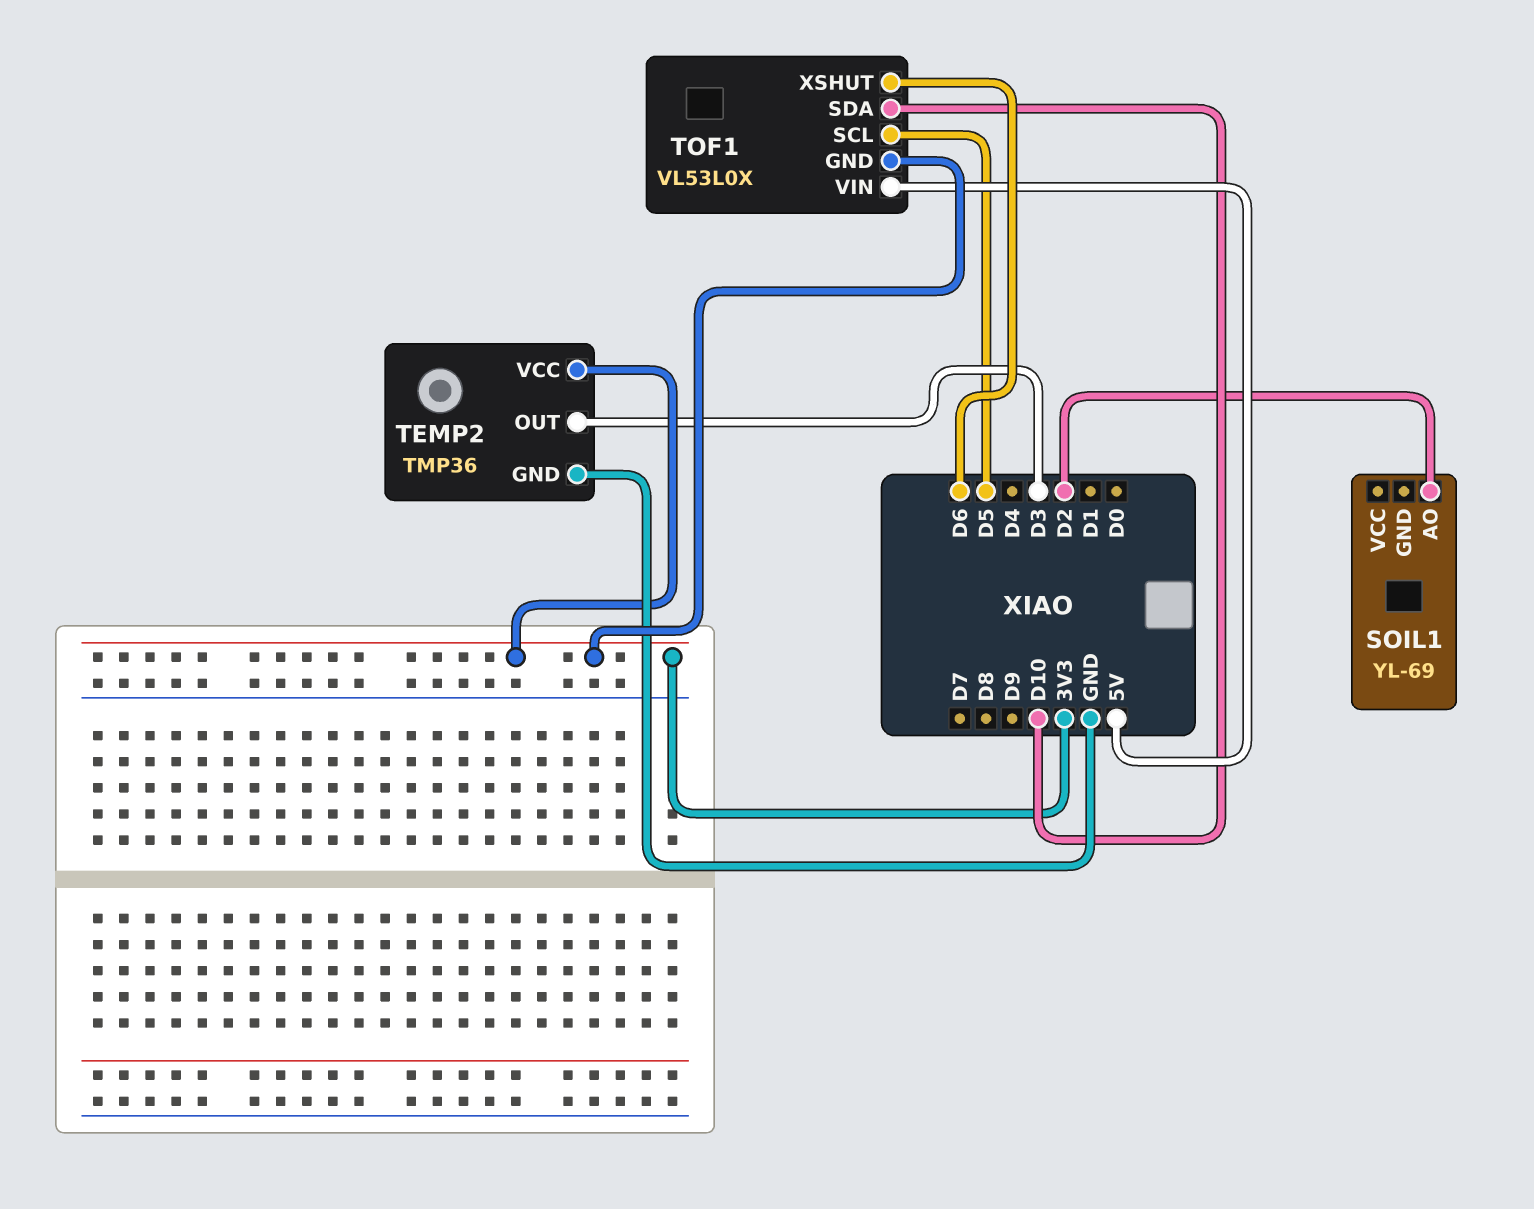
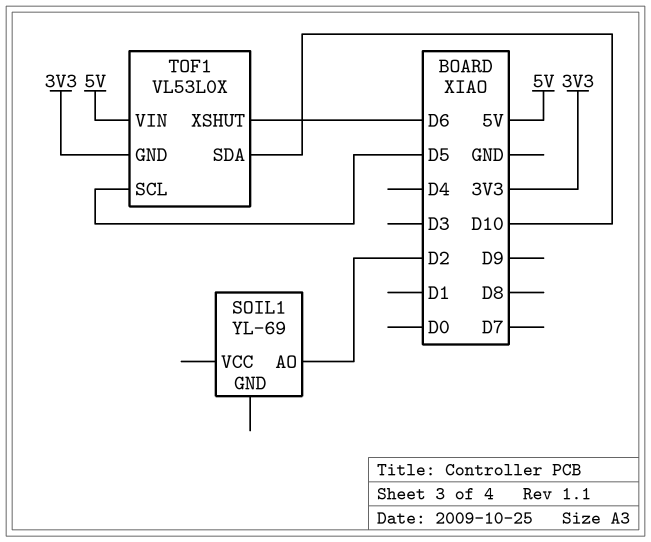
TEMP2: TMP36 -> none
TEMP2 pin GND: GND -> none
TEMP2 pin OUT: D3 -> none
TEMP2 pin VCC: 3V3 -> none

